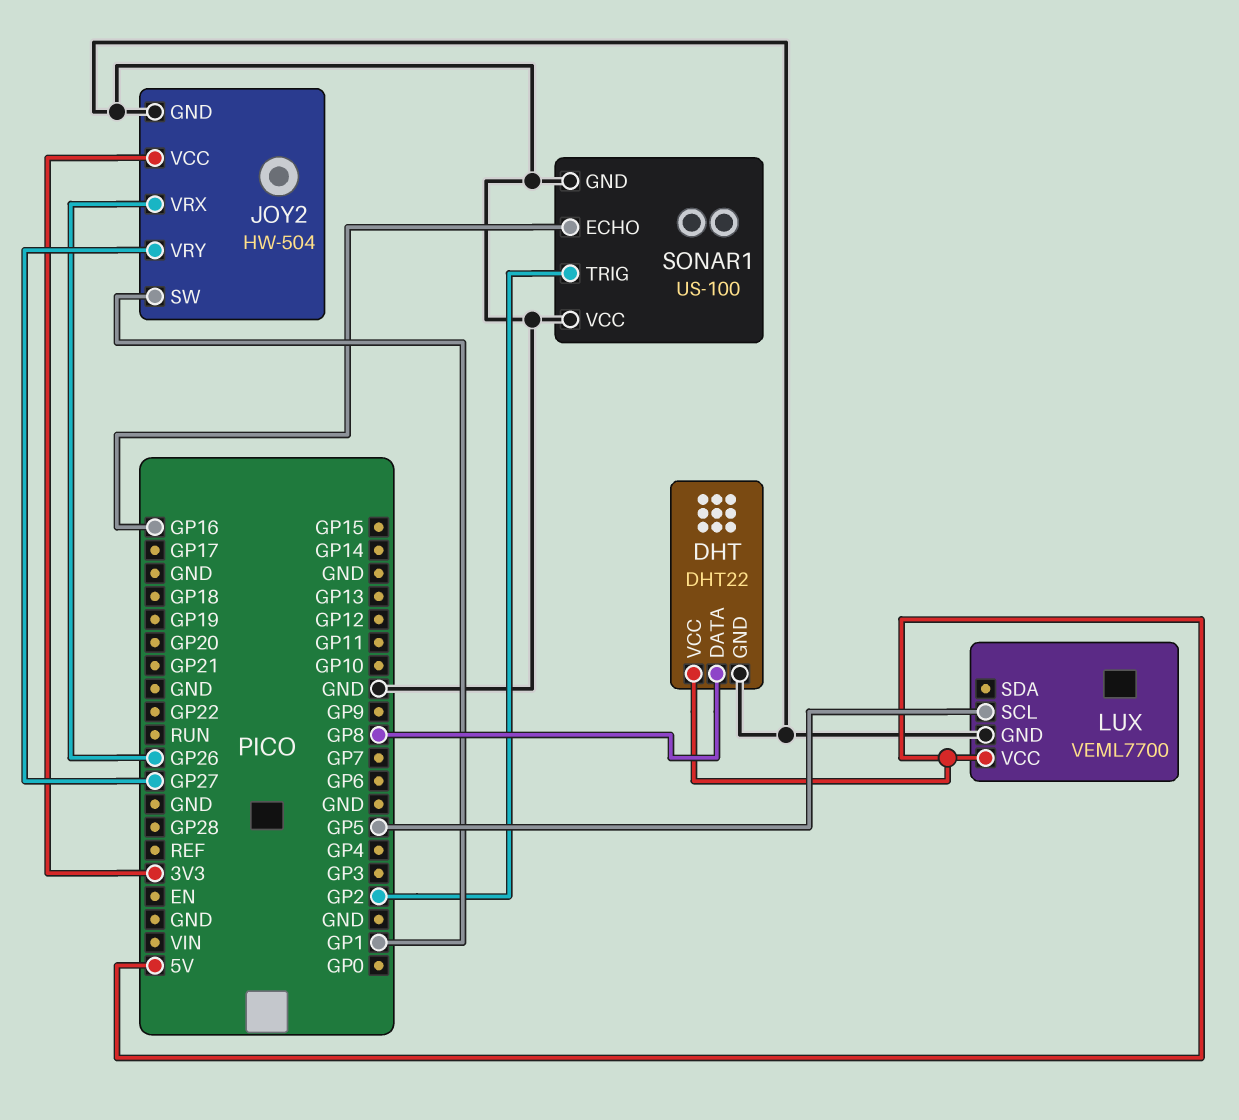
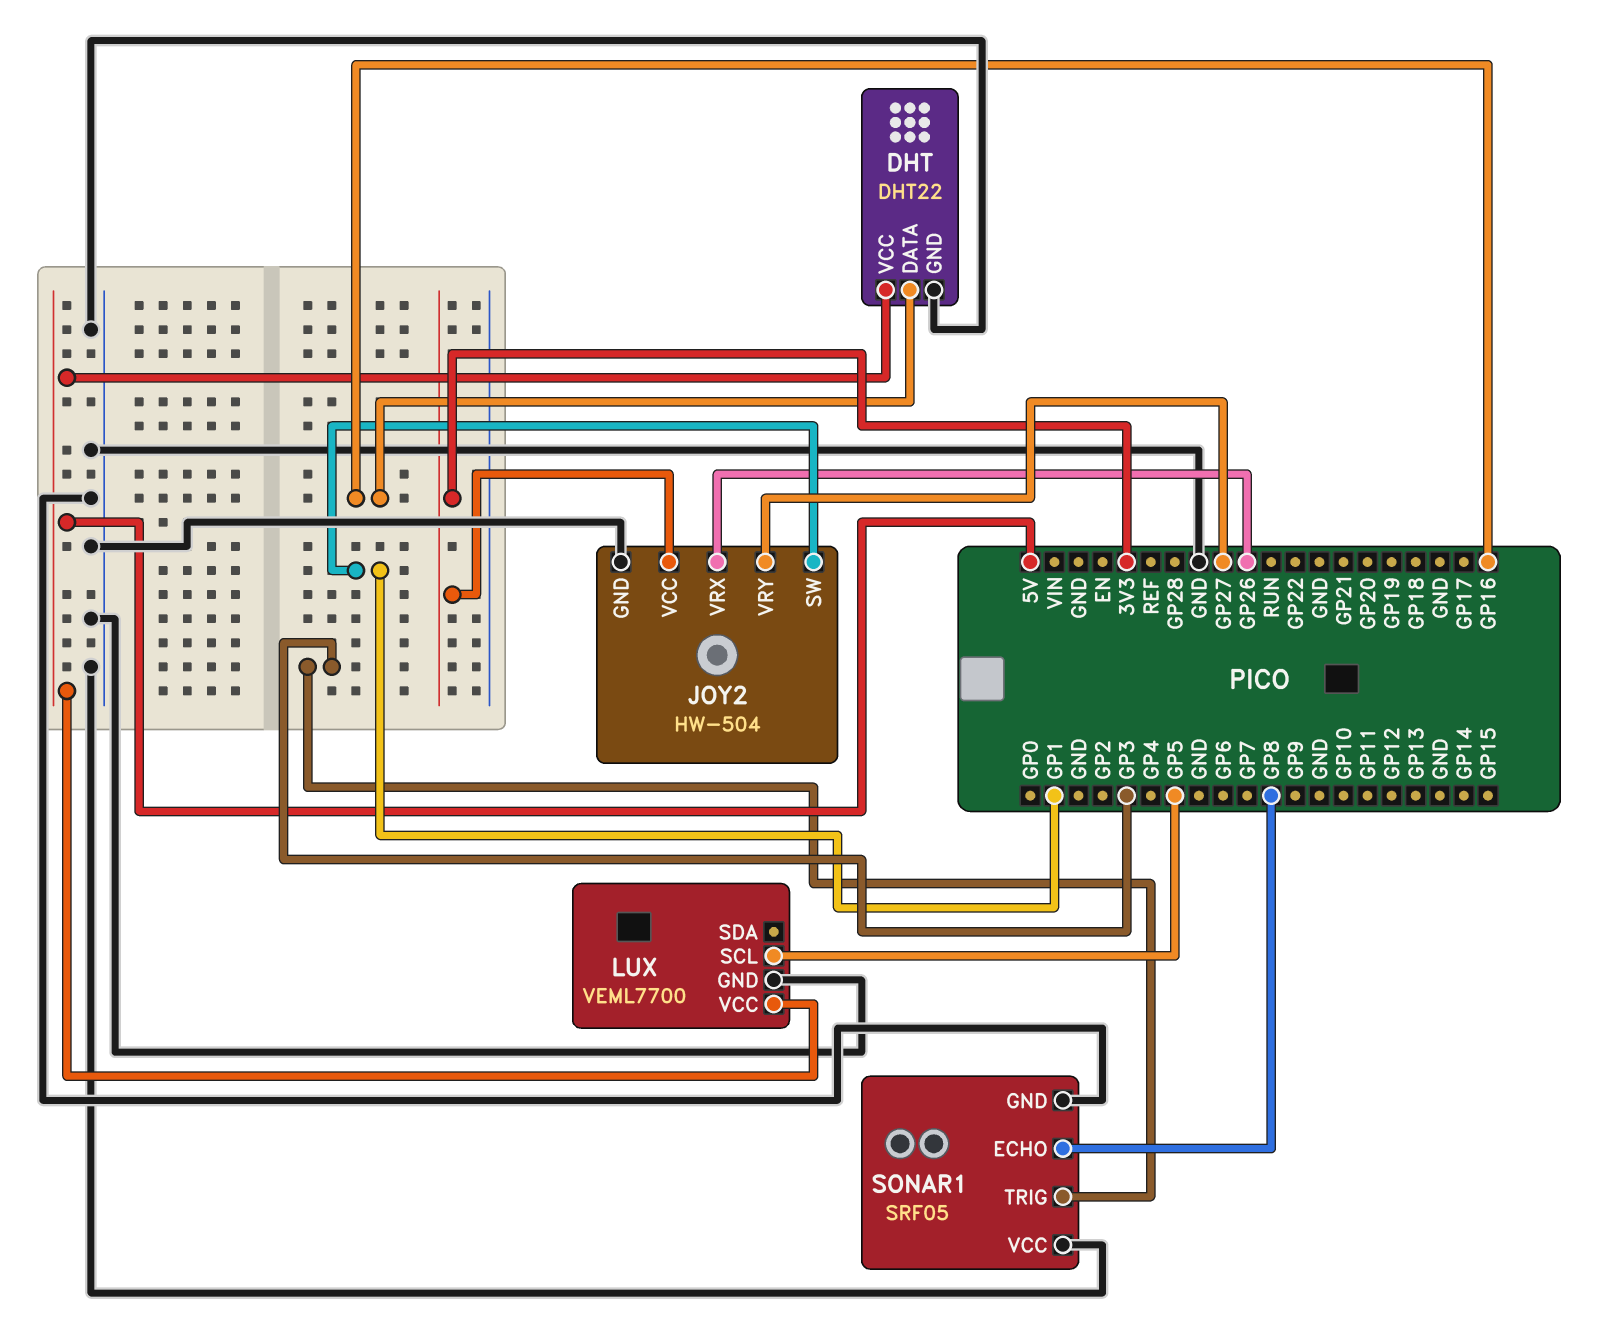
DHT pin DATA: GP8 -> GP16
SONAR1: US-100 -> SRF05
SONAR1 pin ECHO: GP16 -> GP8
SONAR1 pin TRIG: GP2 -> GP3

